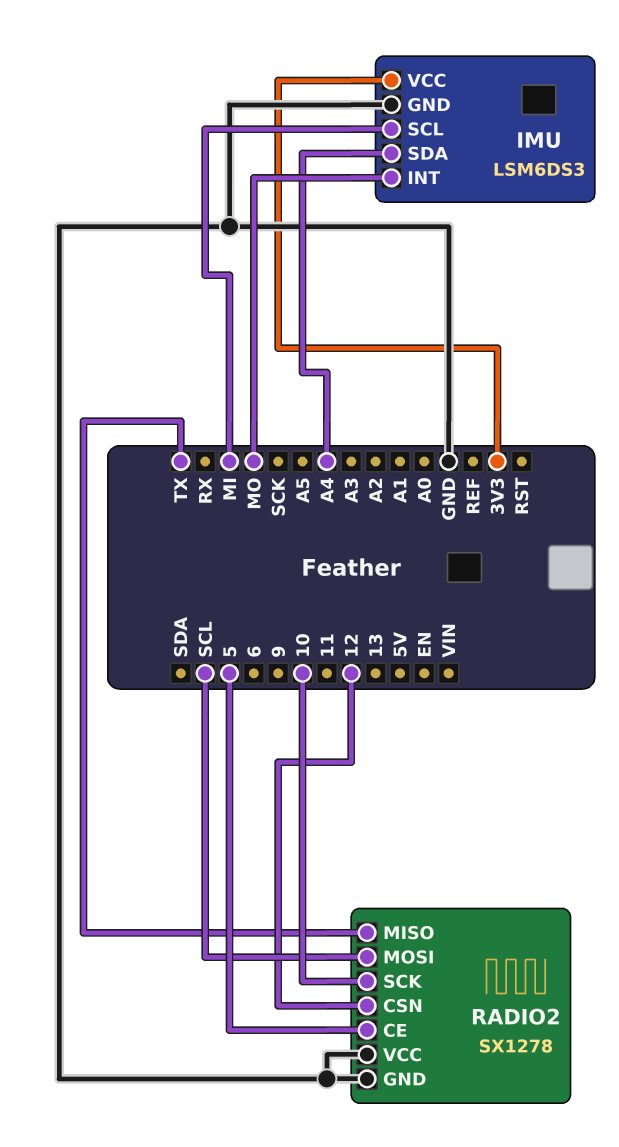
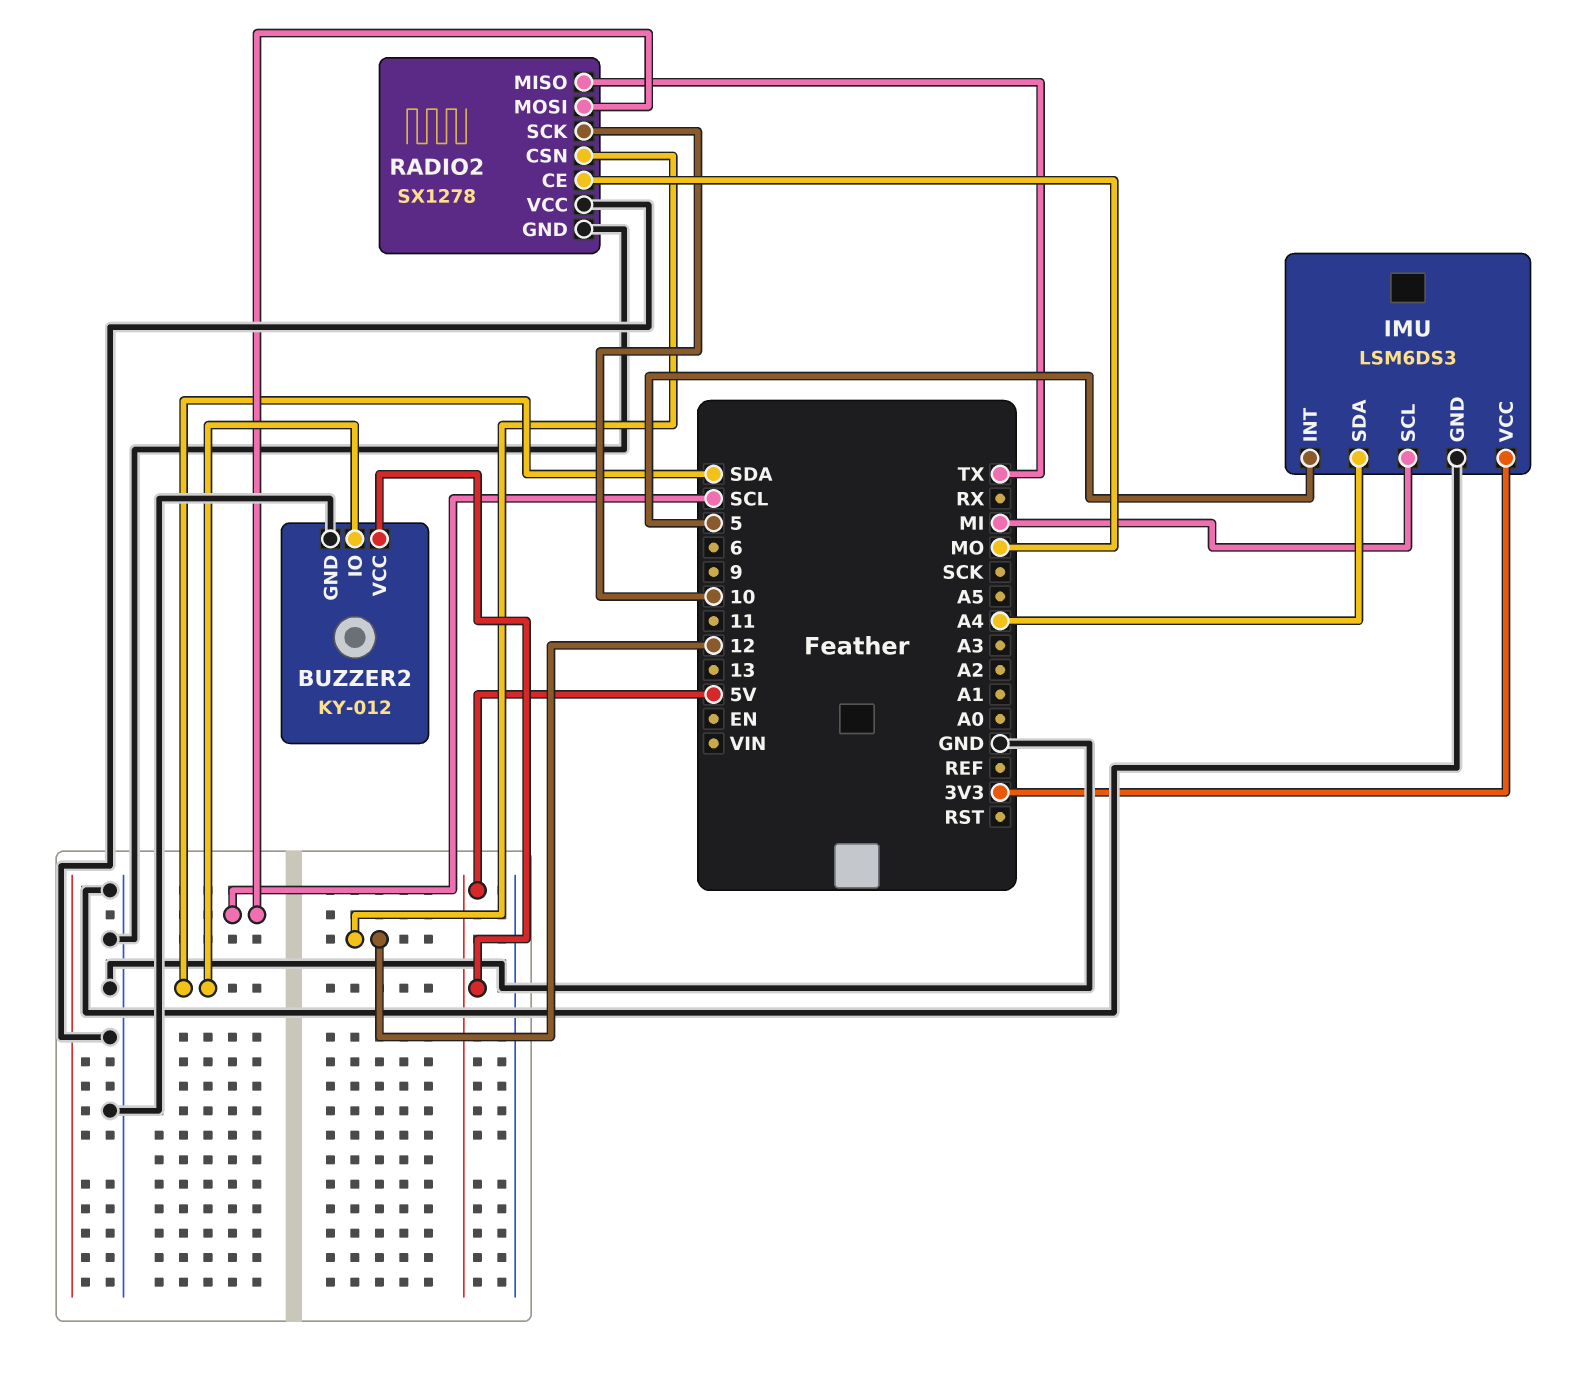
BUZZER2: none -> KY-012
BUZZER2 pin GND: none -> GND
BUZZER2 pin IO: none -> SDA
BUZZER2 pin VCC: none -> 5V
IMU pin INT: MO -> 5
RADIO2 pin CE: 5 -> MO

